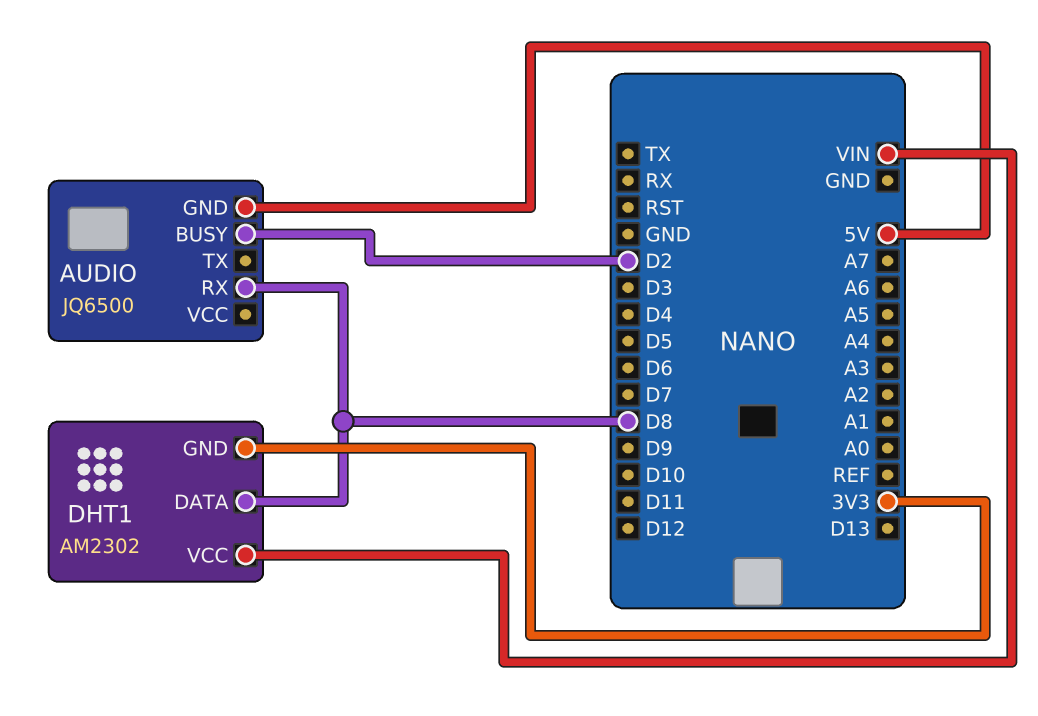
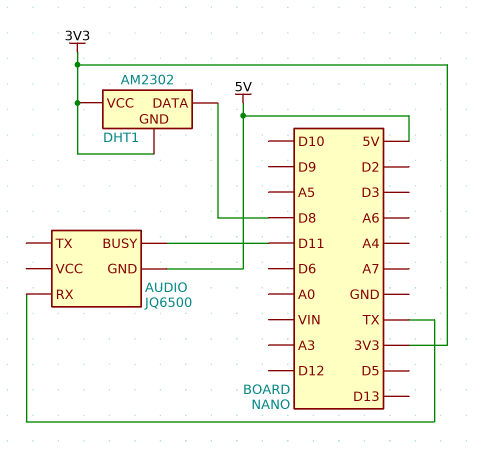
AUDIO pin BUSY: D2 -> D11
AUDIO pin RX: D8 -> TX
DHT1 pin VCC: VIN -> 3V3

